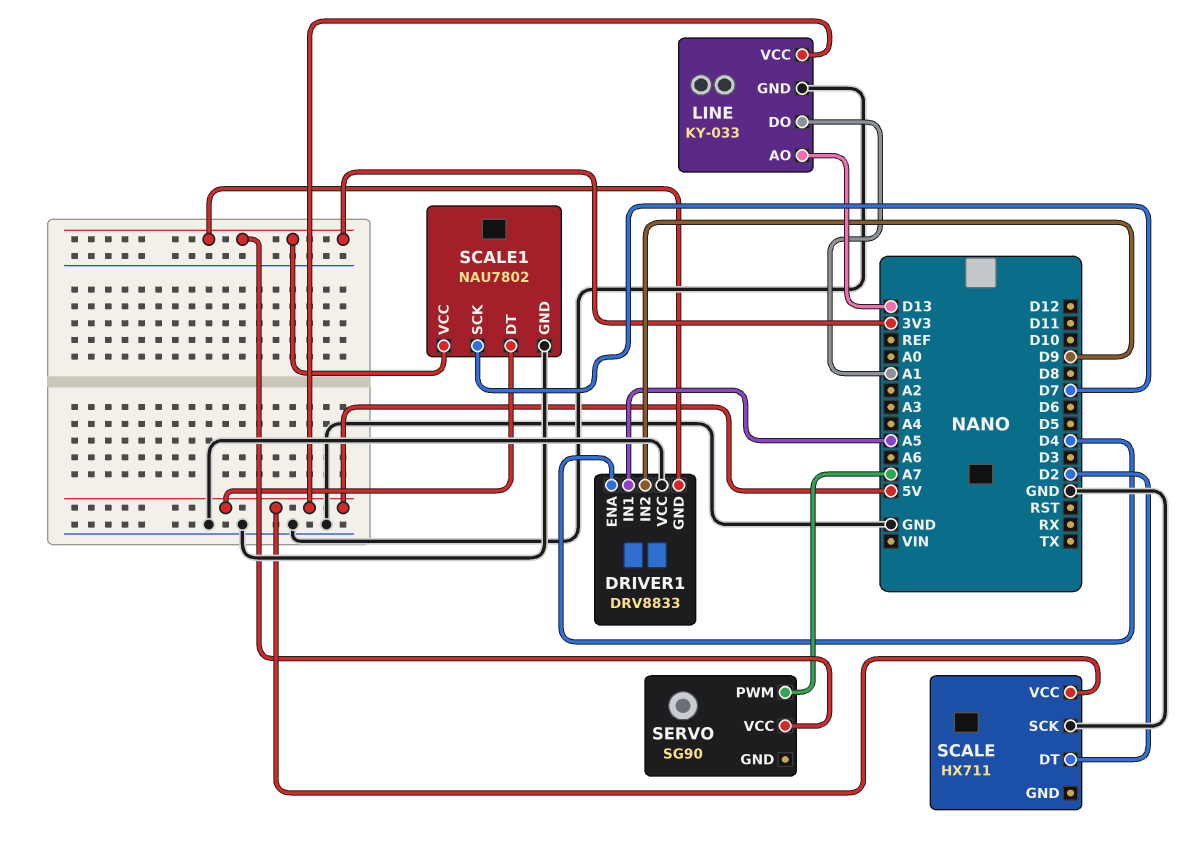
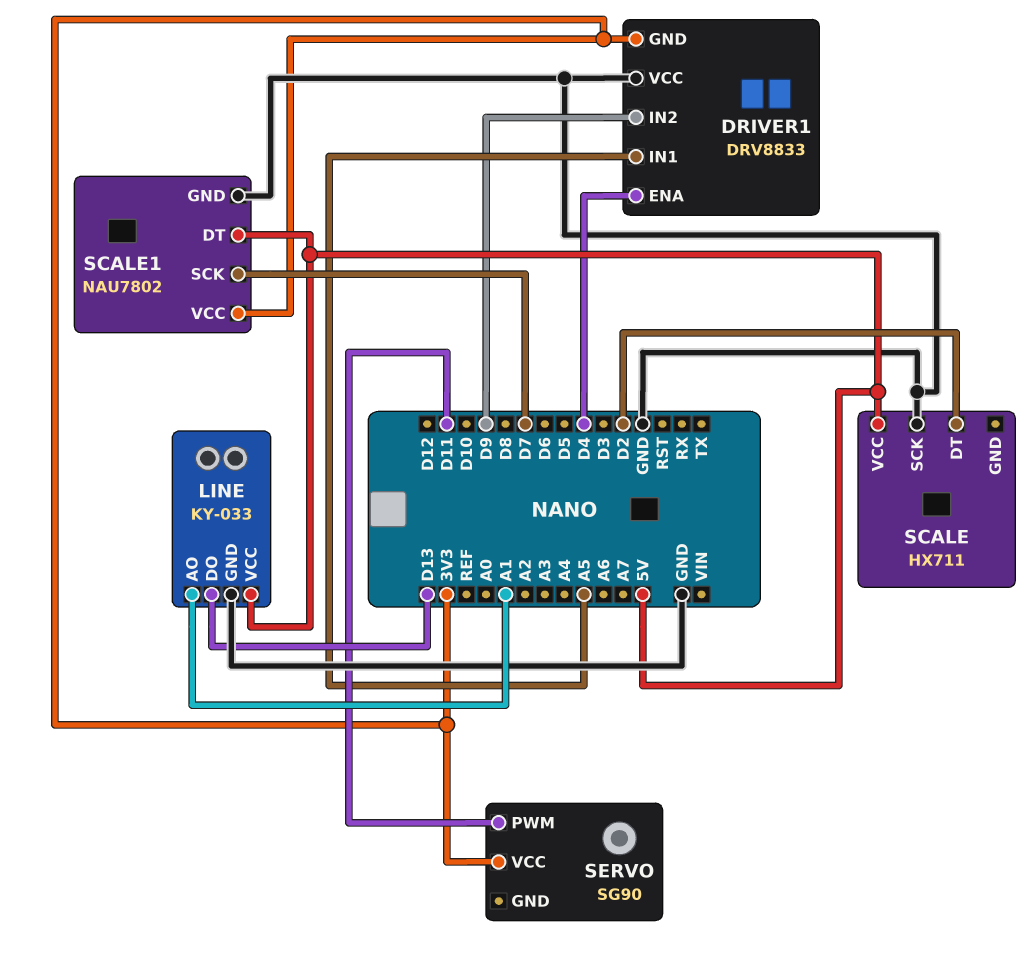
LINE pin AO: D13 -> A1
LINE pin DO: A1 -> D13
SERVO pin PWM: A7 -> D11

